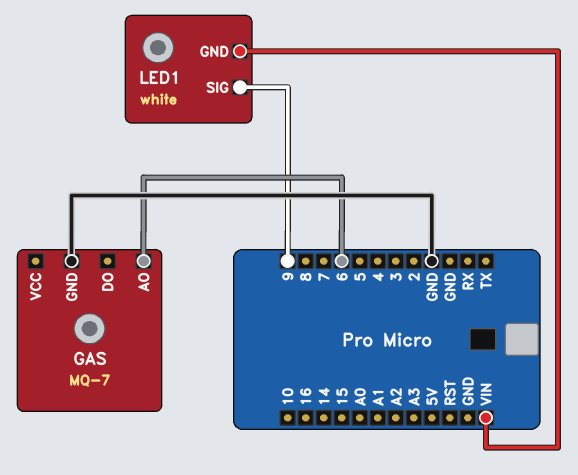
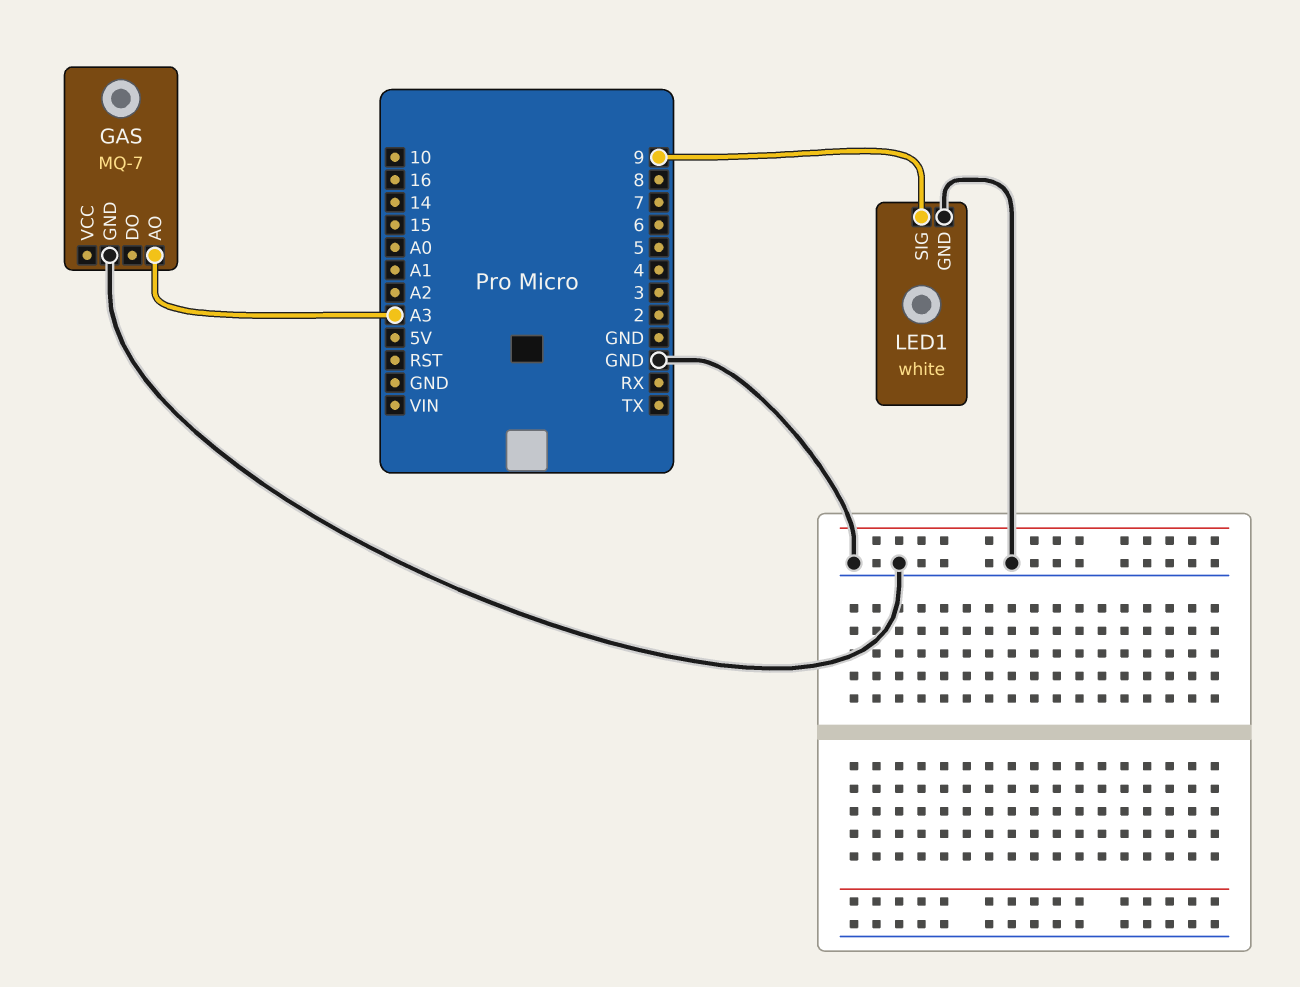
GAS pin AO: 6 -> A3
LED1 pin GND: VIN -> GND

